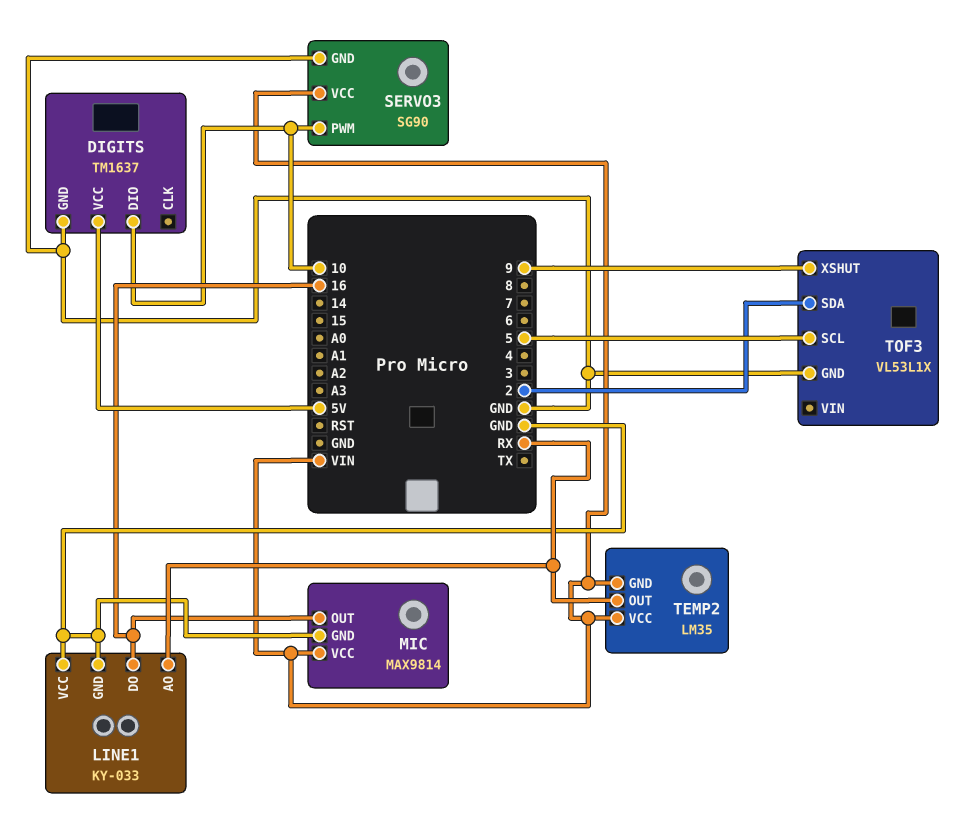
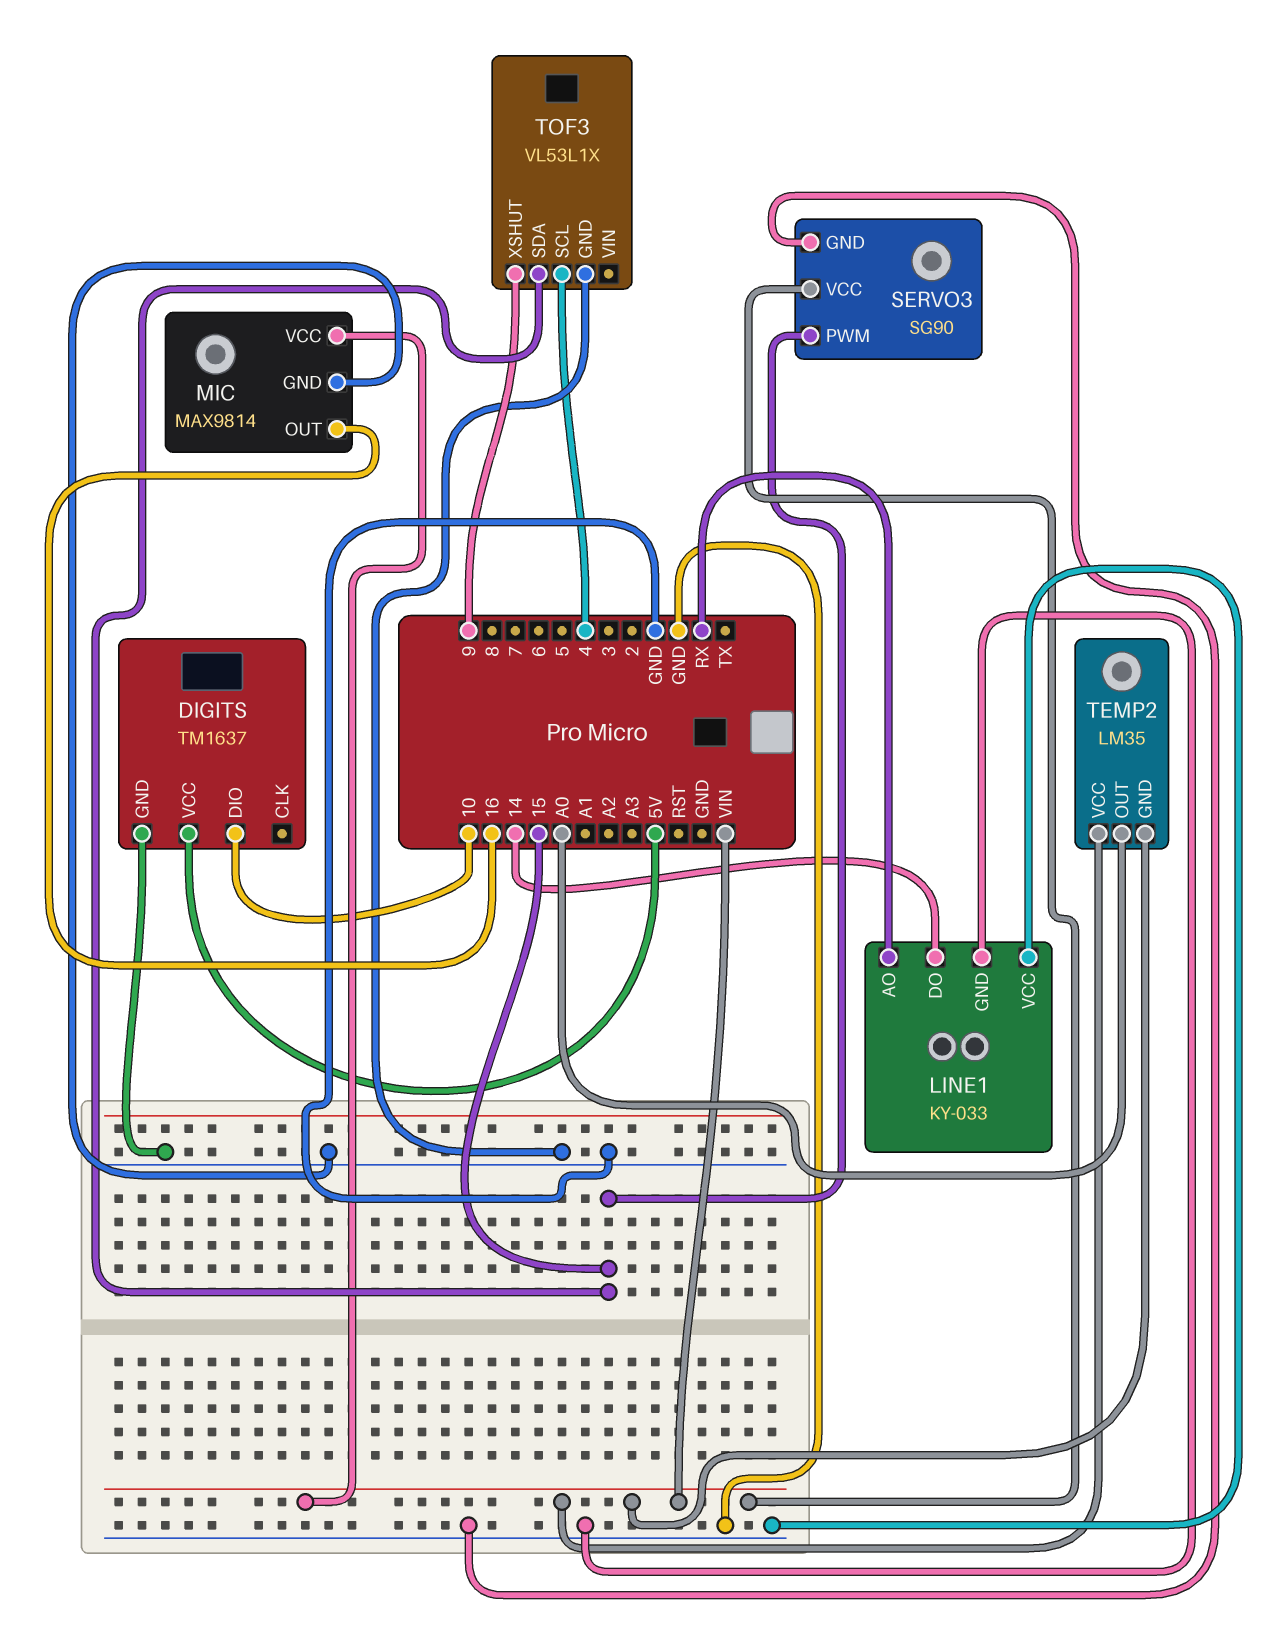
LINE1 pin DO: 16 -> 14
SERVO3 pin PWM: 10 -> 15
TEMP2 pin OUT: RX -> A0
TOF3 pin SCL: 5 -> 4
TOF3 pin SDA: 2 -> 15

